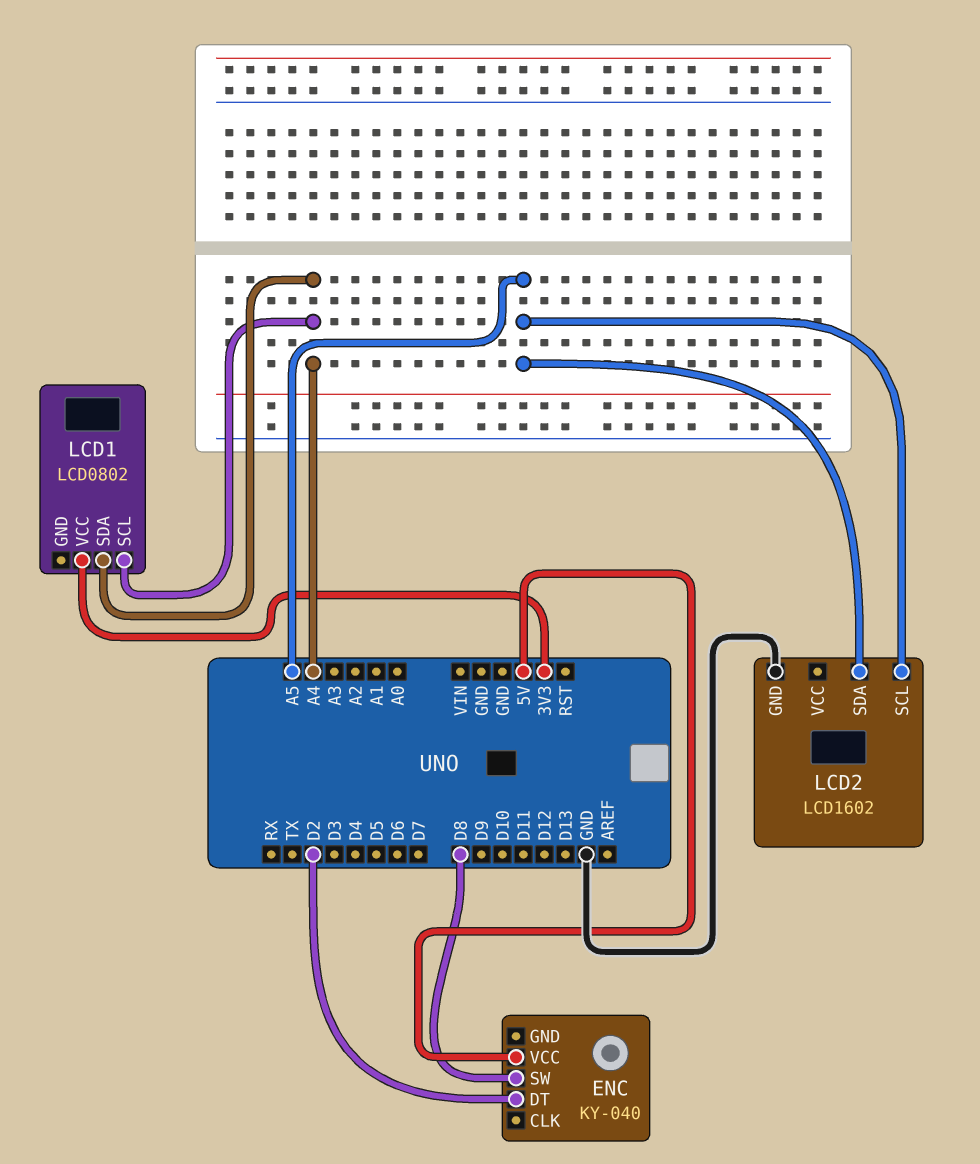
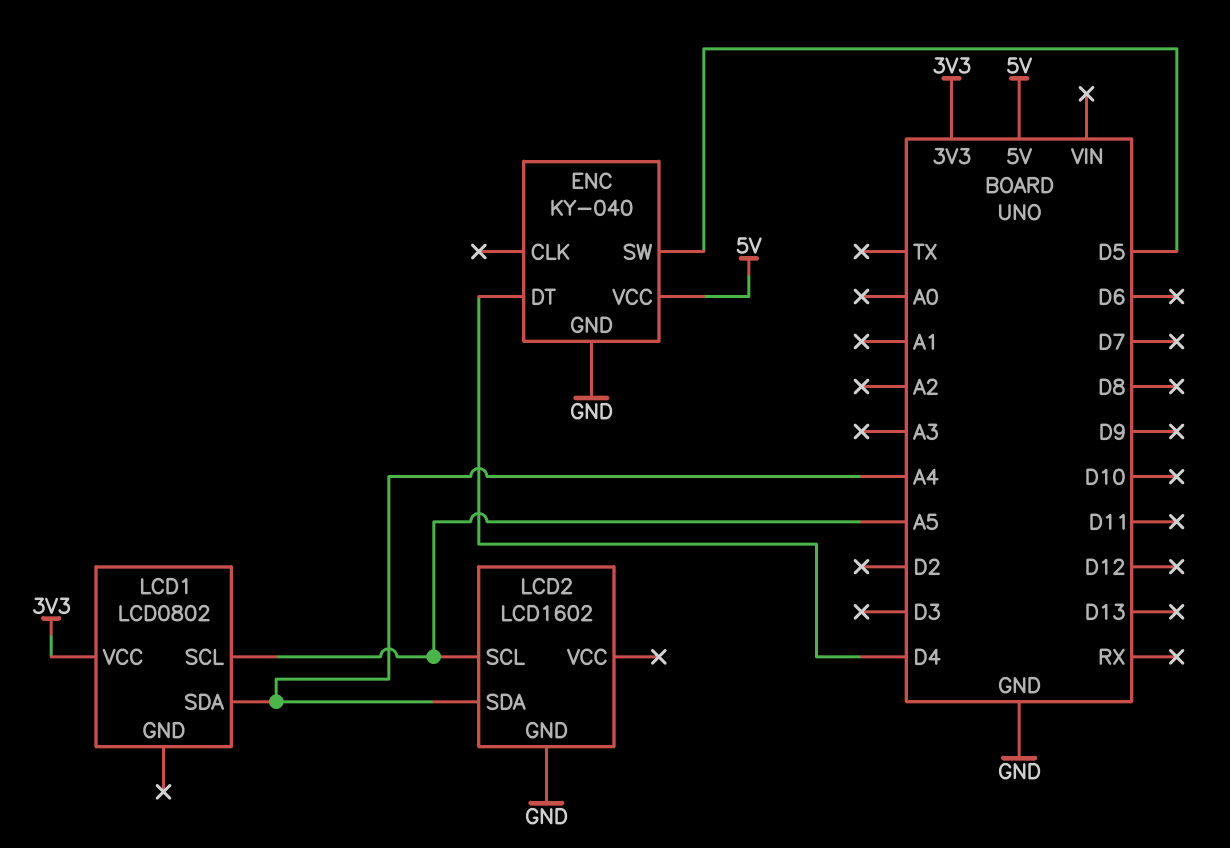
ENC pin DT: D2 -> D4
ENC pin GND: none -> GND
ENC pin SW: D8 -> D5
LCD1 pin SCL: A4 -> A5
LCD2 pin SDA: A5 -> A4

